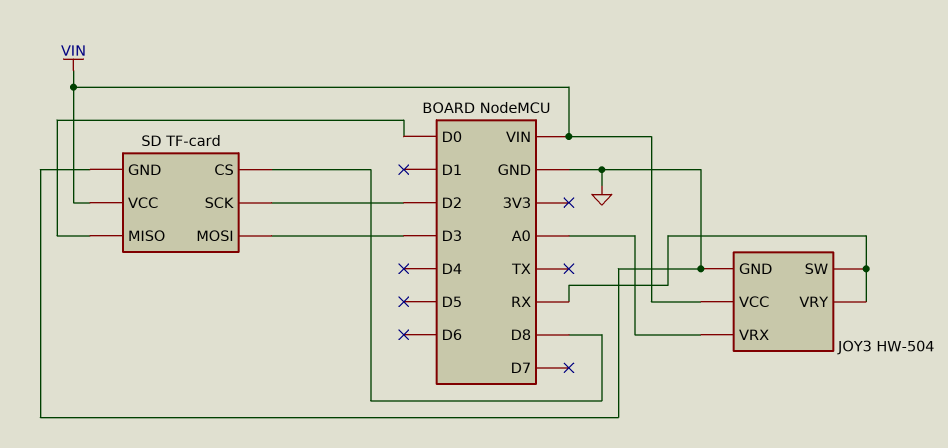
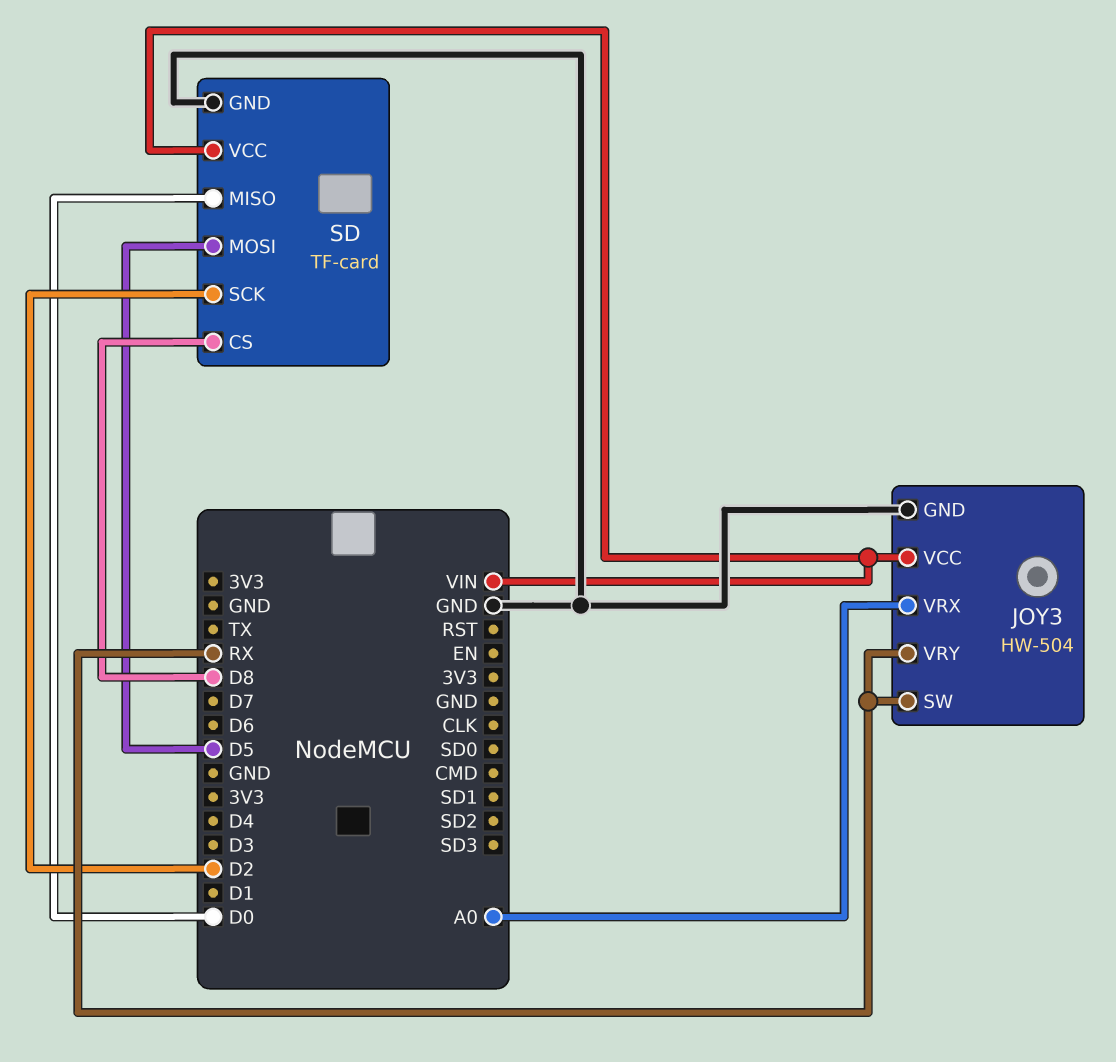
SD pin MOSI: D3 -> D5

